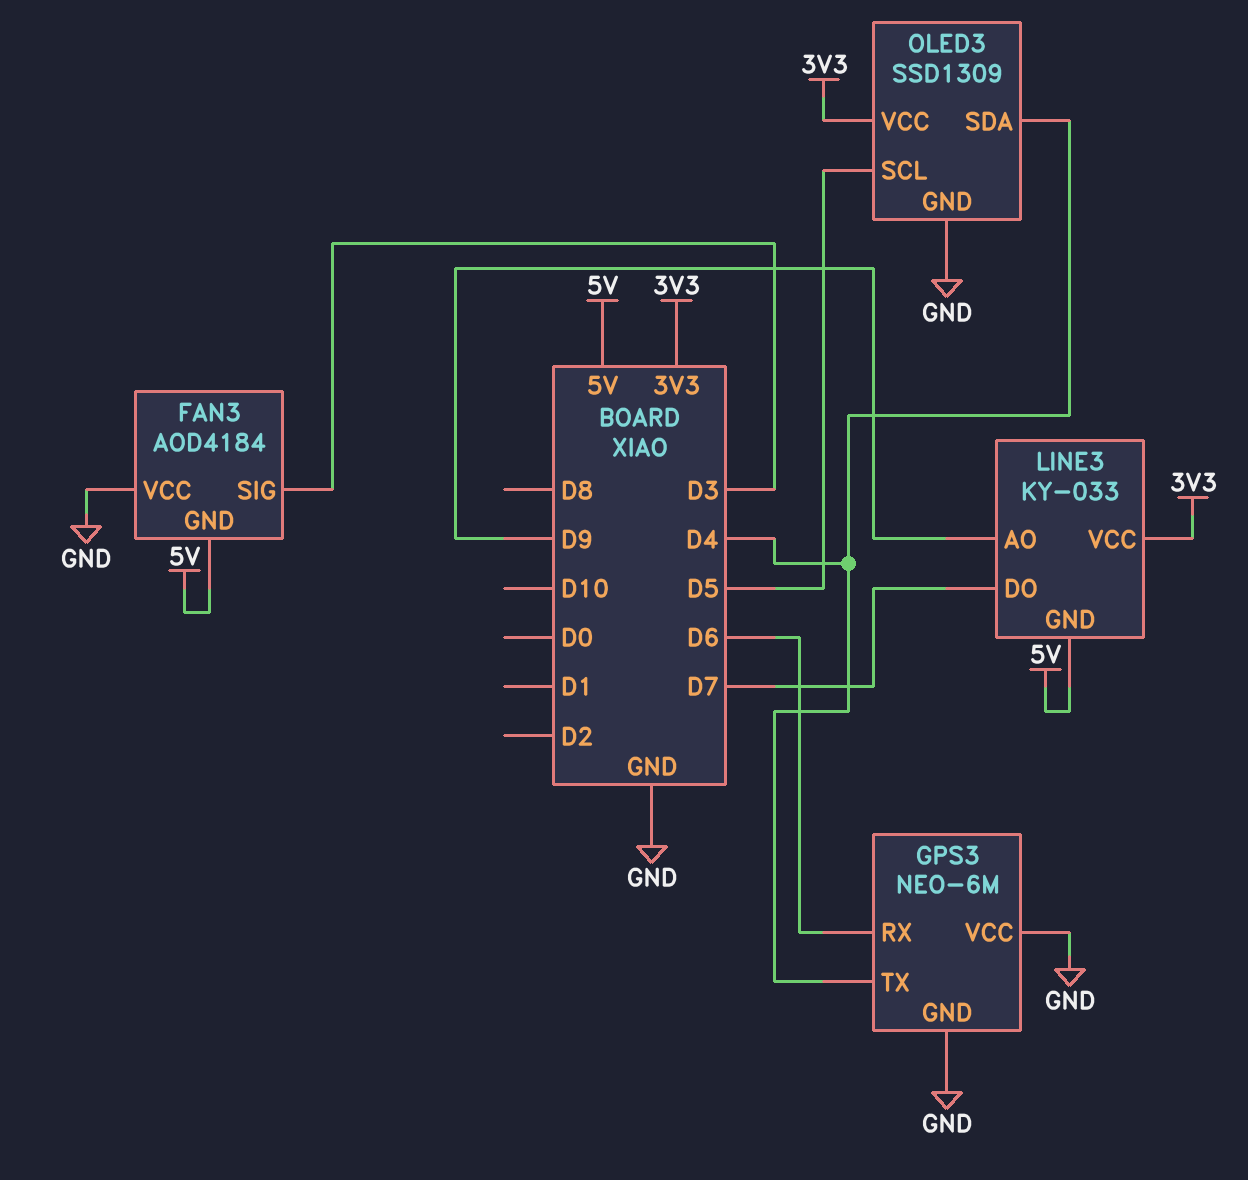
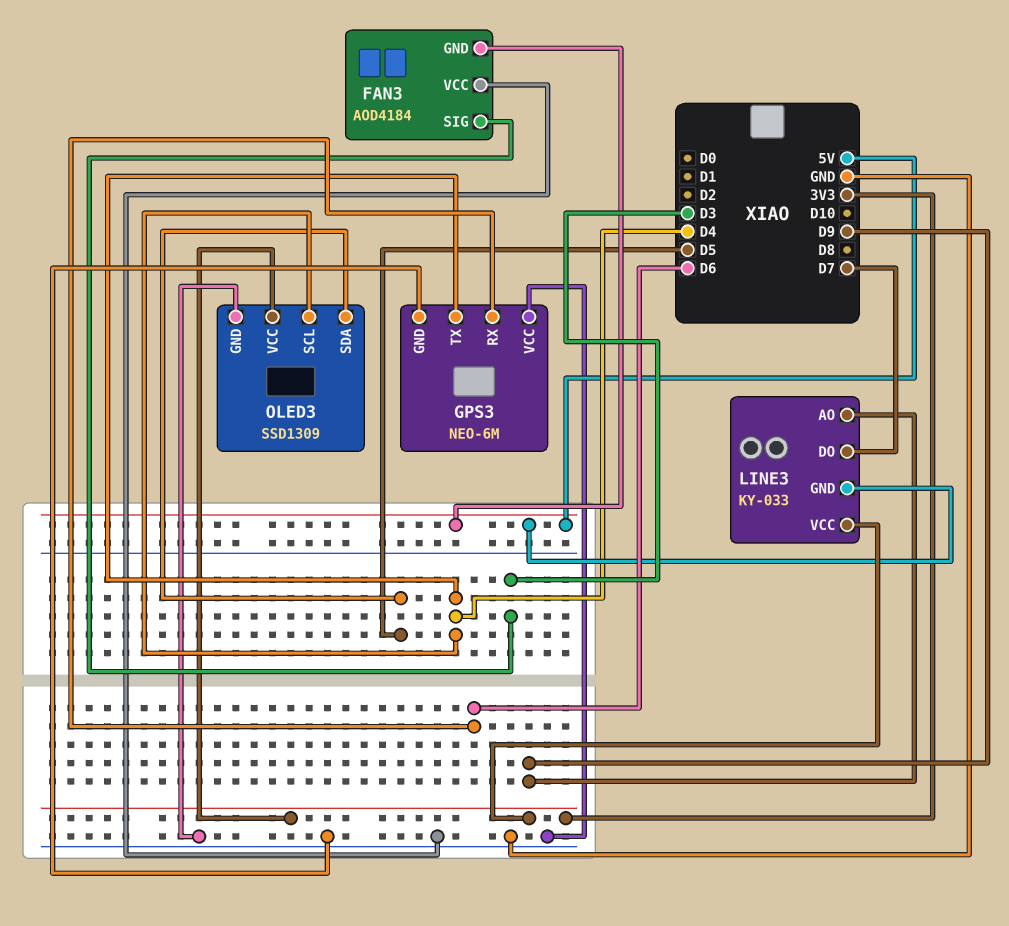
OLED3 pin SCL: D5 -> D4
OLED3 pin SDA: D4 -> D5

